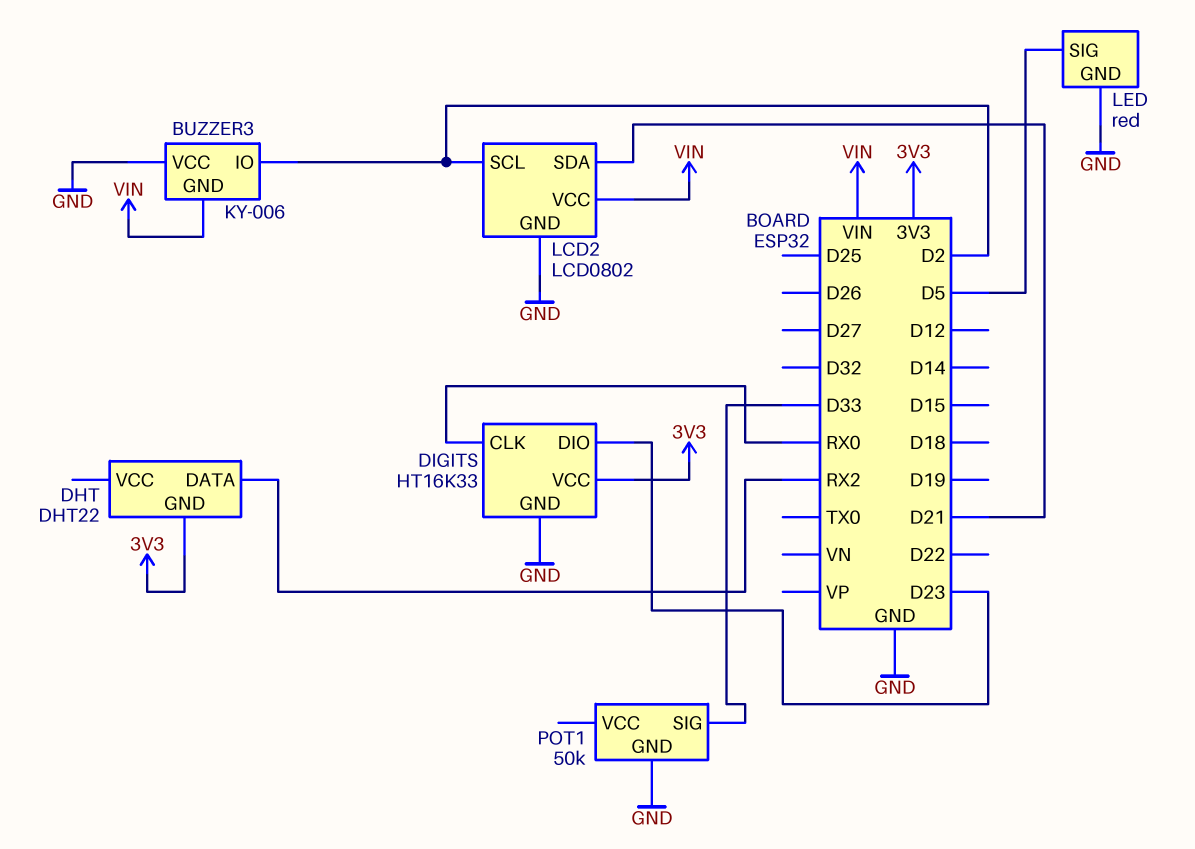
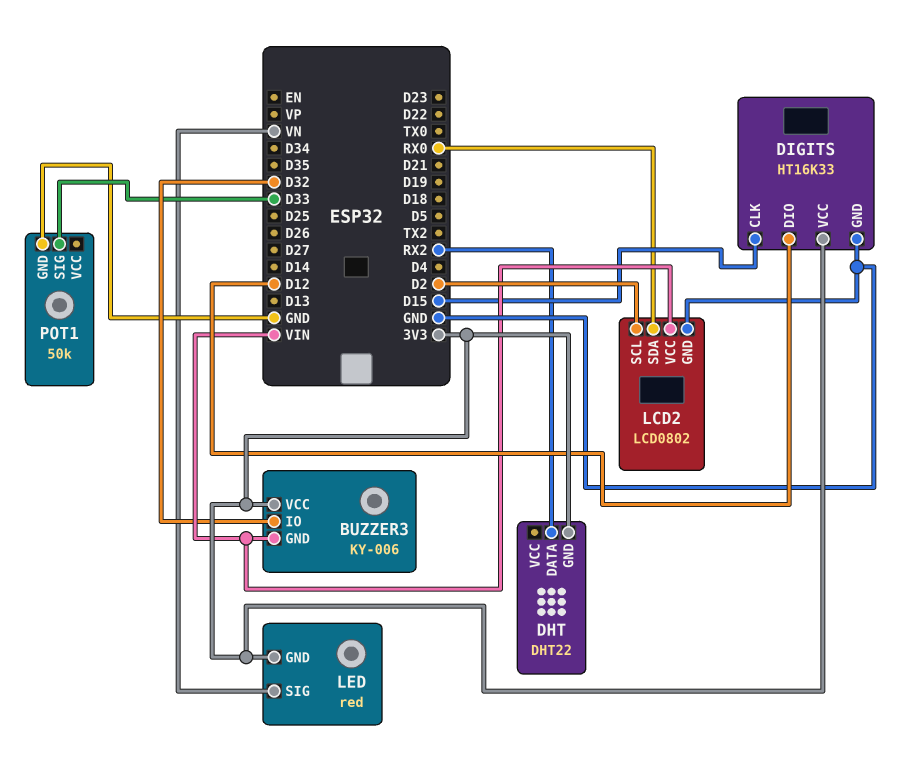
BUZZER3 pin IO: D2 -> D32
BUZZER3 pin VCC: GND -> 3V3
DIGITS pin CLK: RX0 -> D15
DIGITS pin DIO: D23 -> D12
LCD2 pin SDA: D21 -> RX0
LED pin GND: GND -> 3V3
LED pin SIG: D5 -> VN

